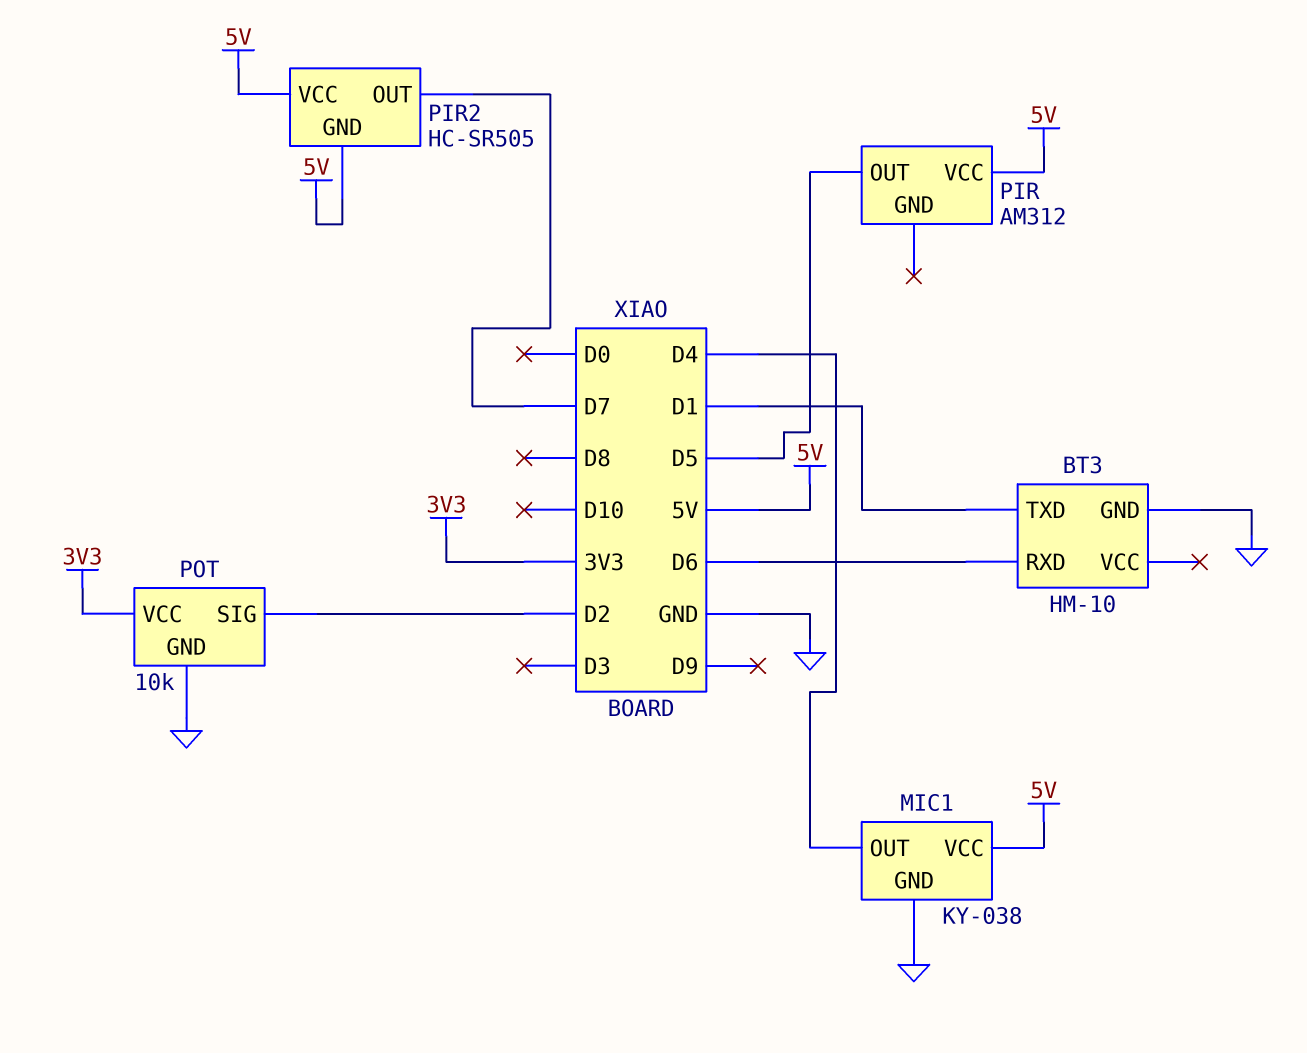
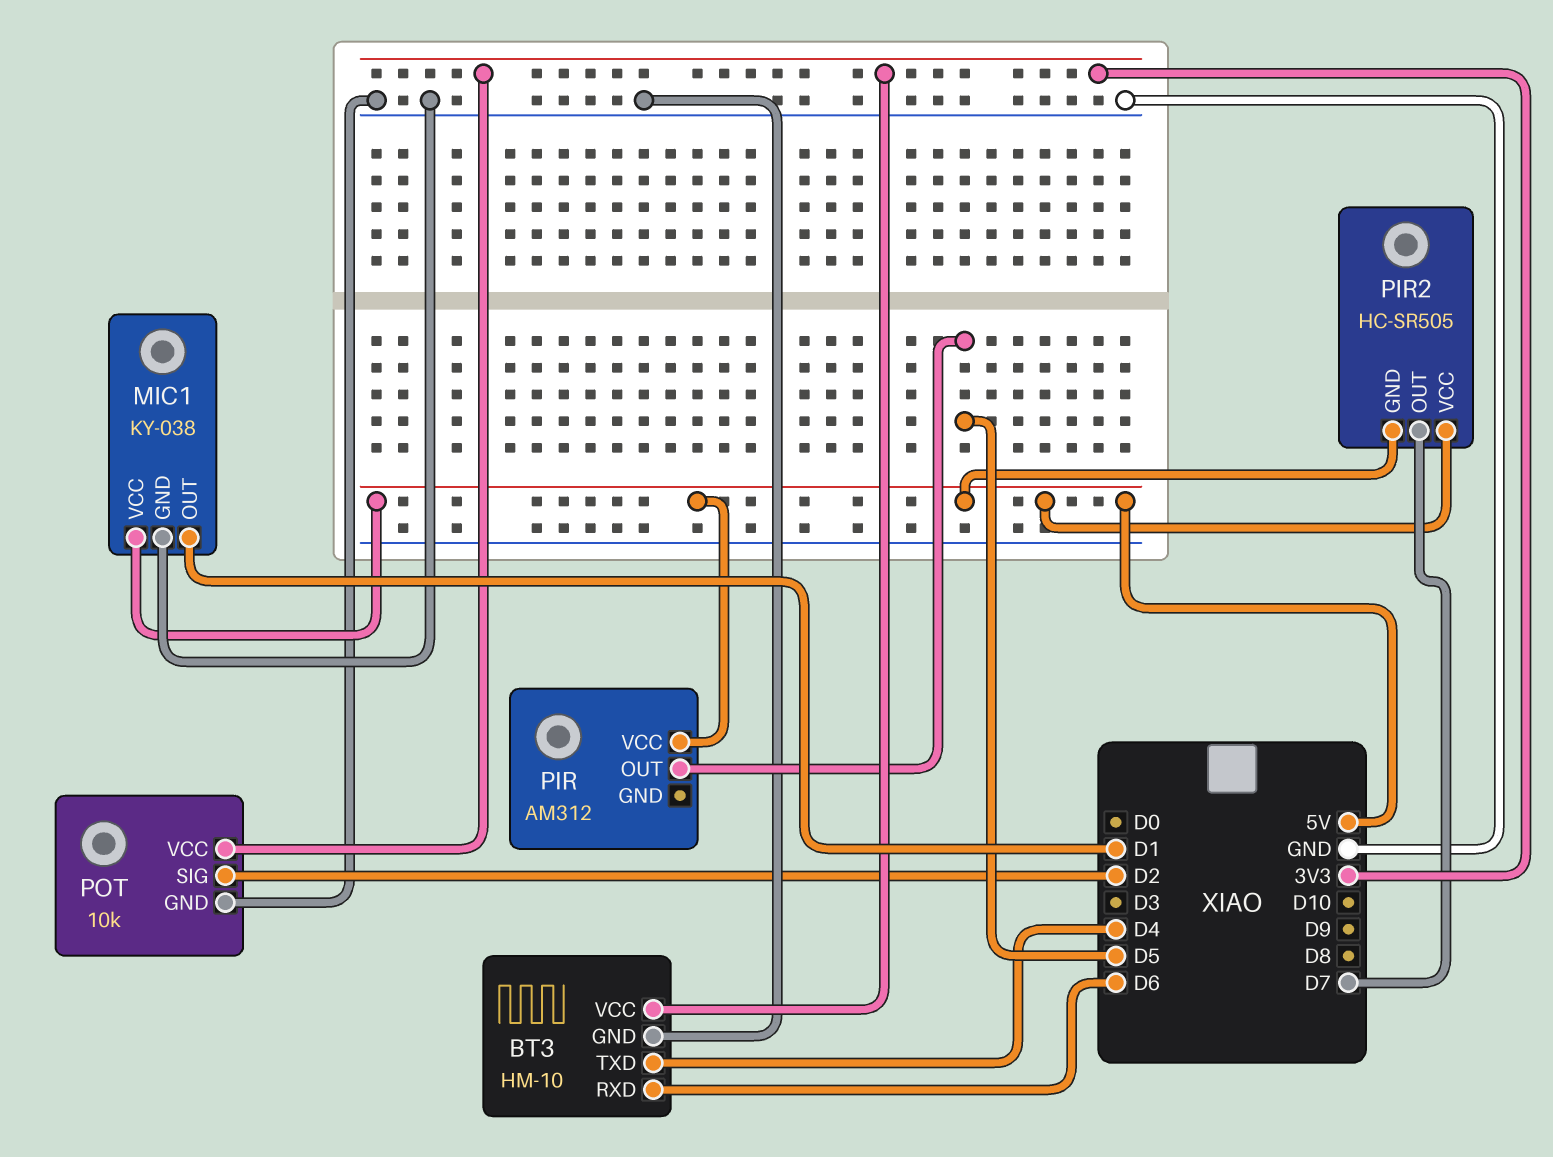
BT3 pin TXD: D1 -> D4
BT3 pin VCC: none -> 3V3
MIC1 pin OUT: D4 -> D1

